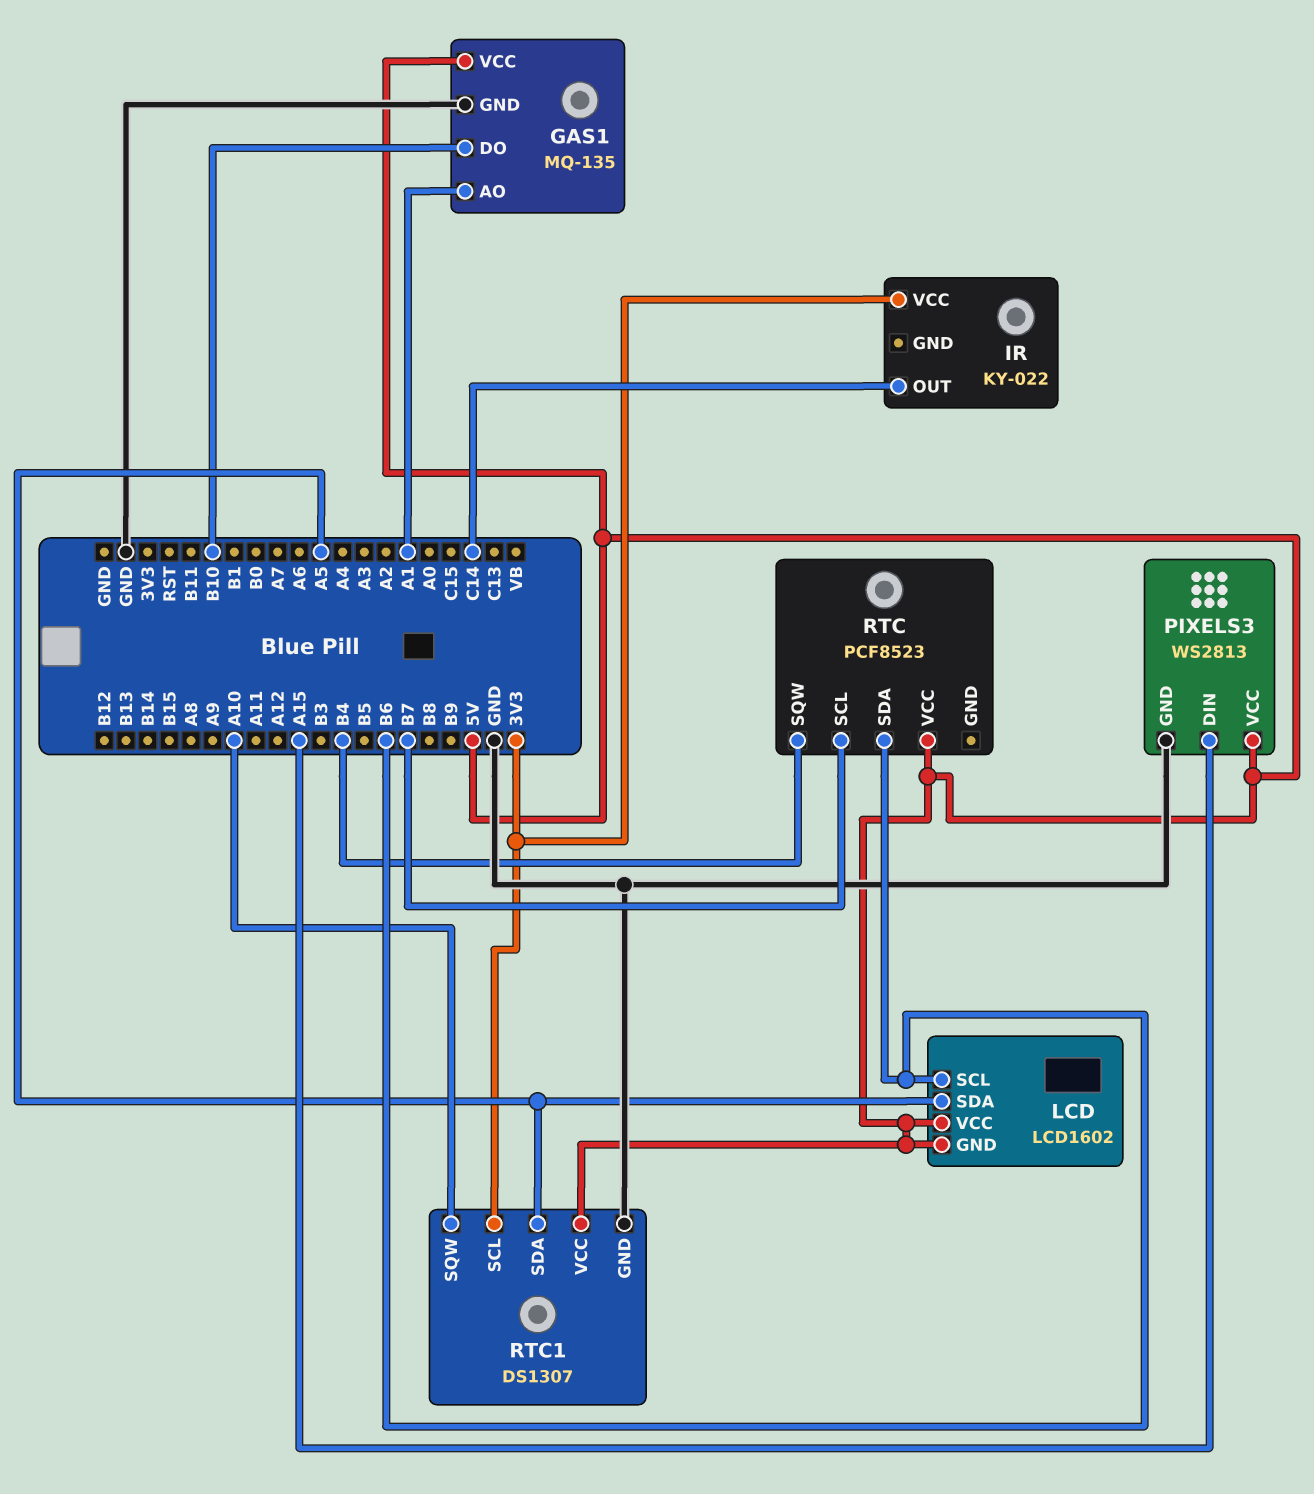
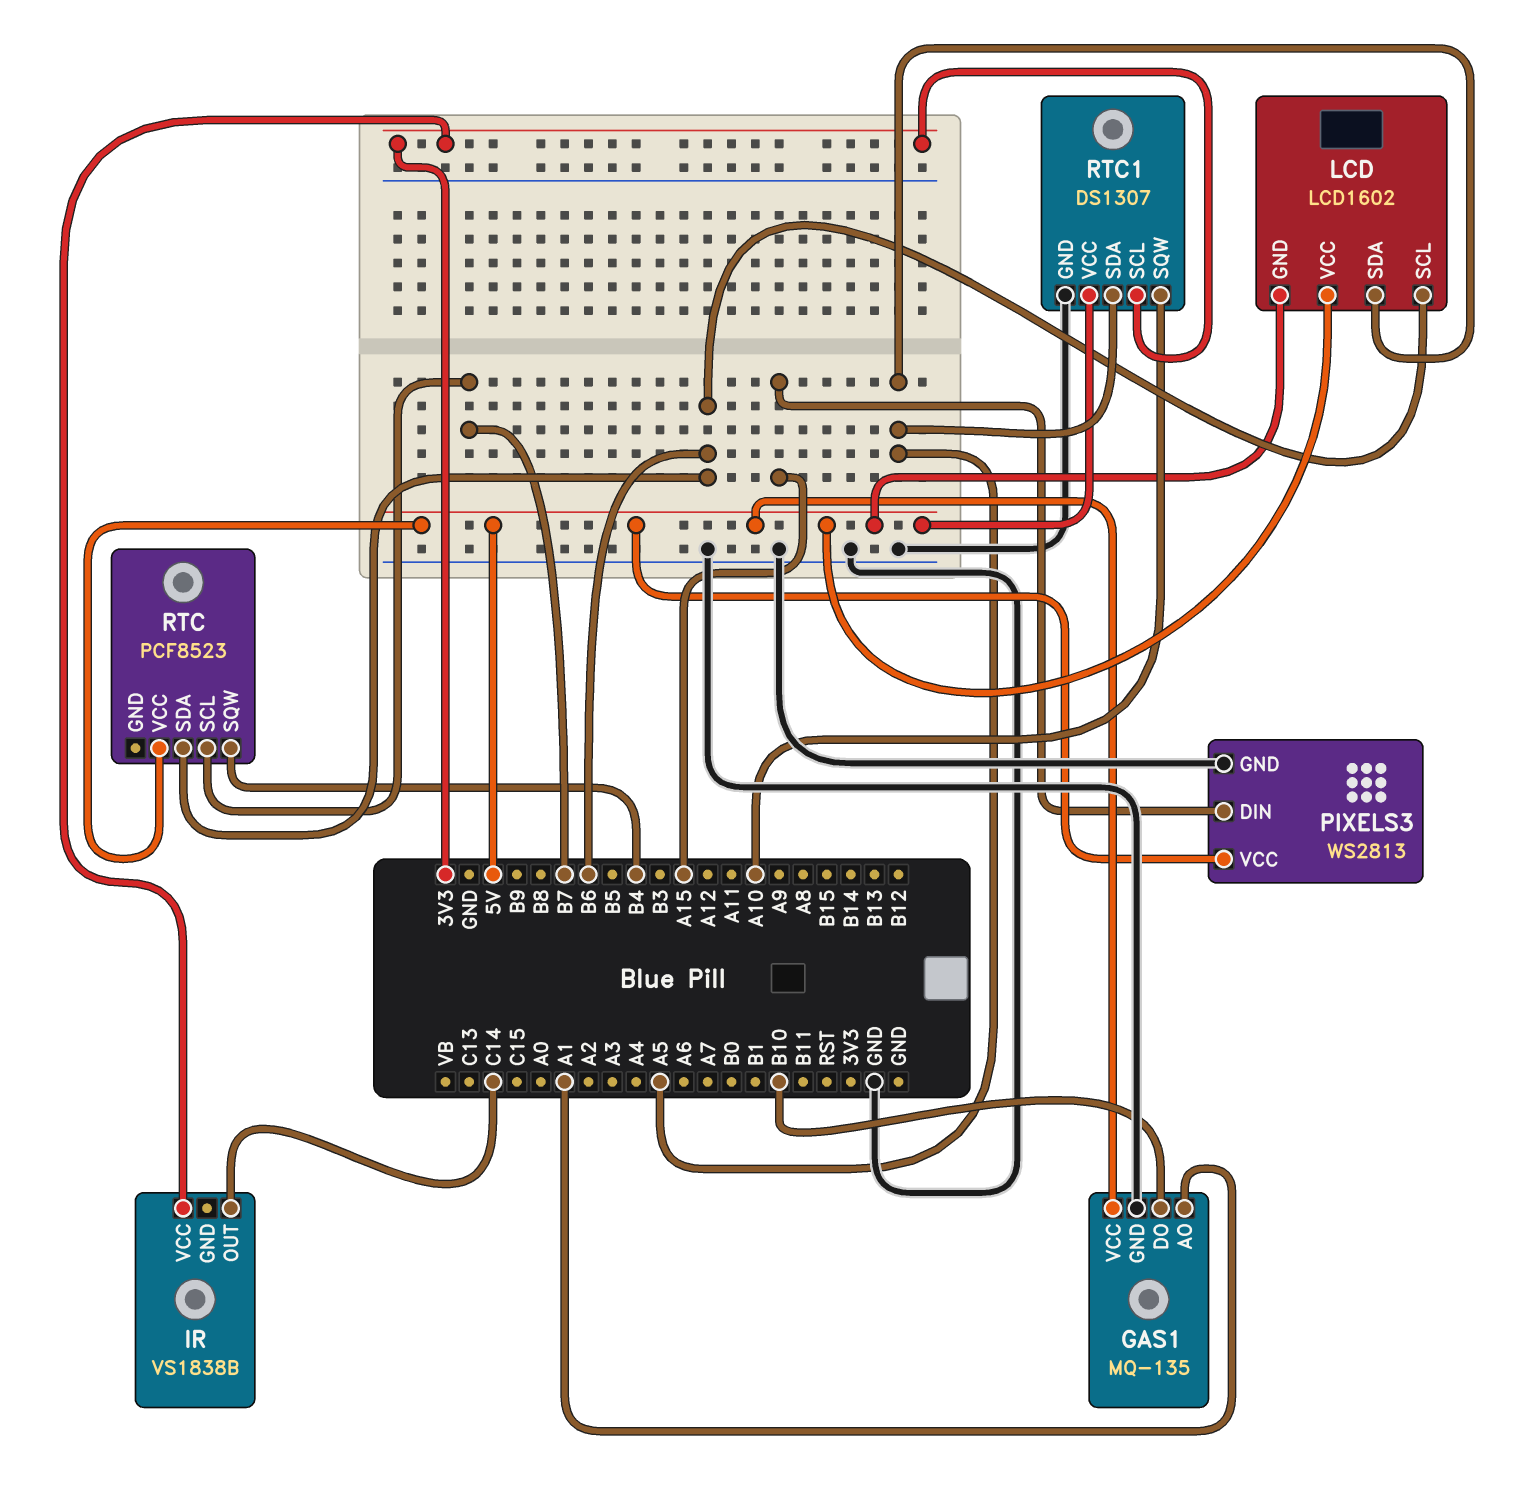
IR: KY-022 -> VS1838B

